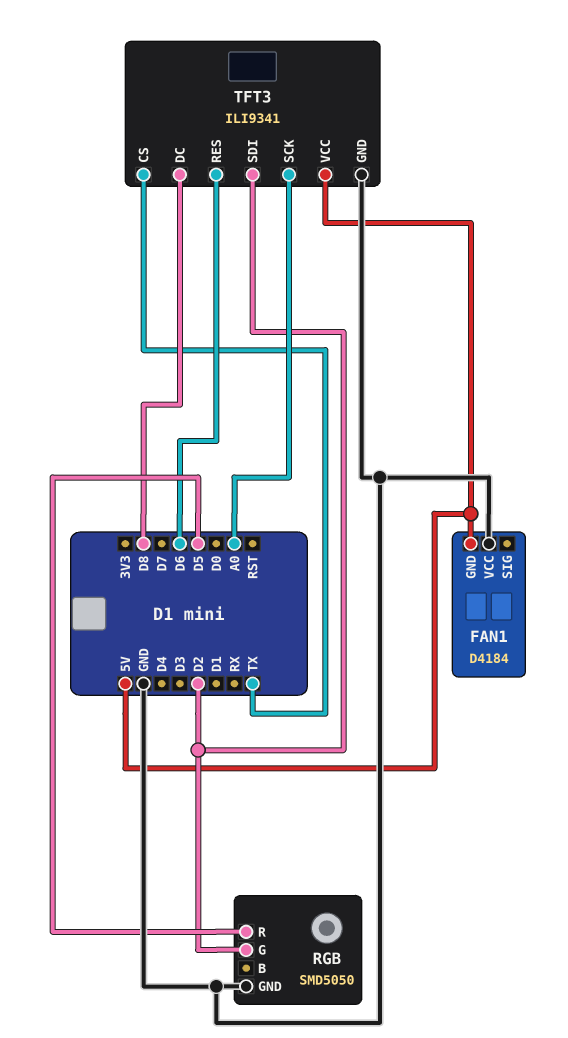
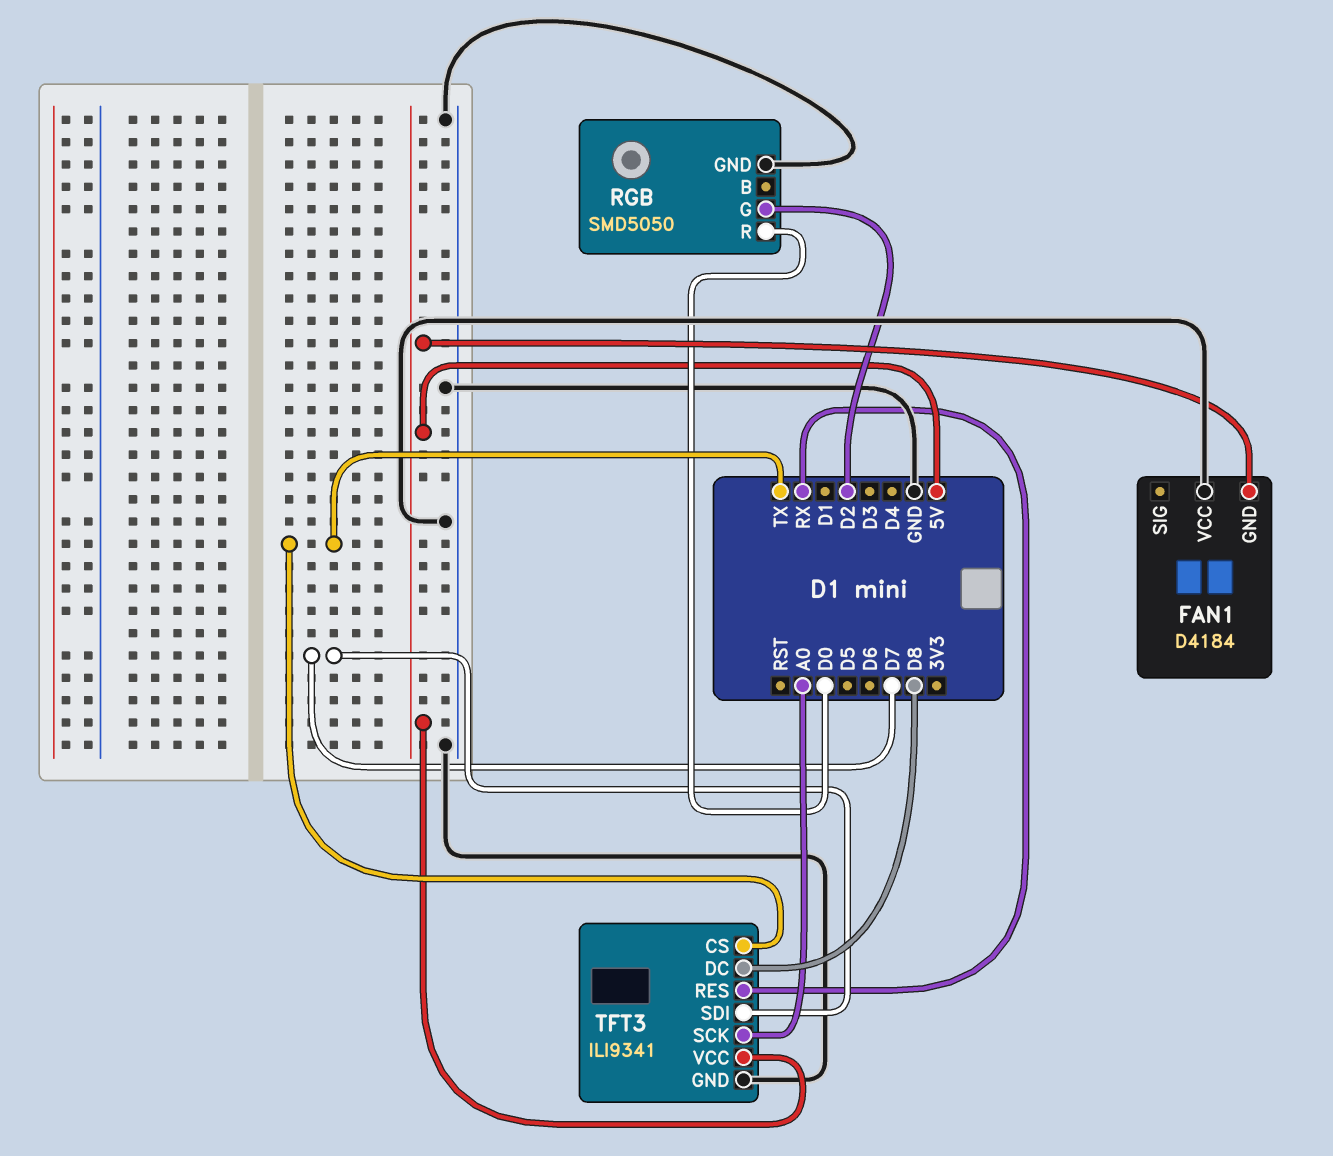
RGB pin R: D5 -> D0
TFT3 pin RES: D6 -> RX
TFT3 pin SDI: D2 -> D7

